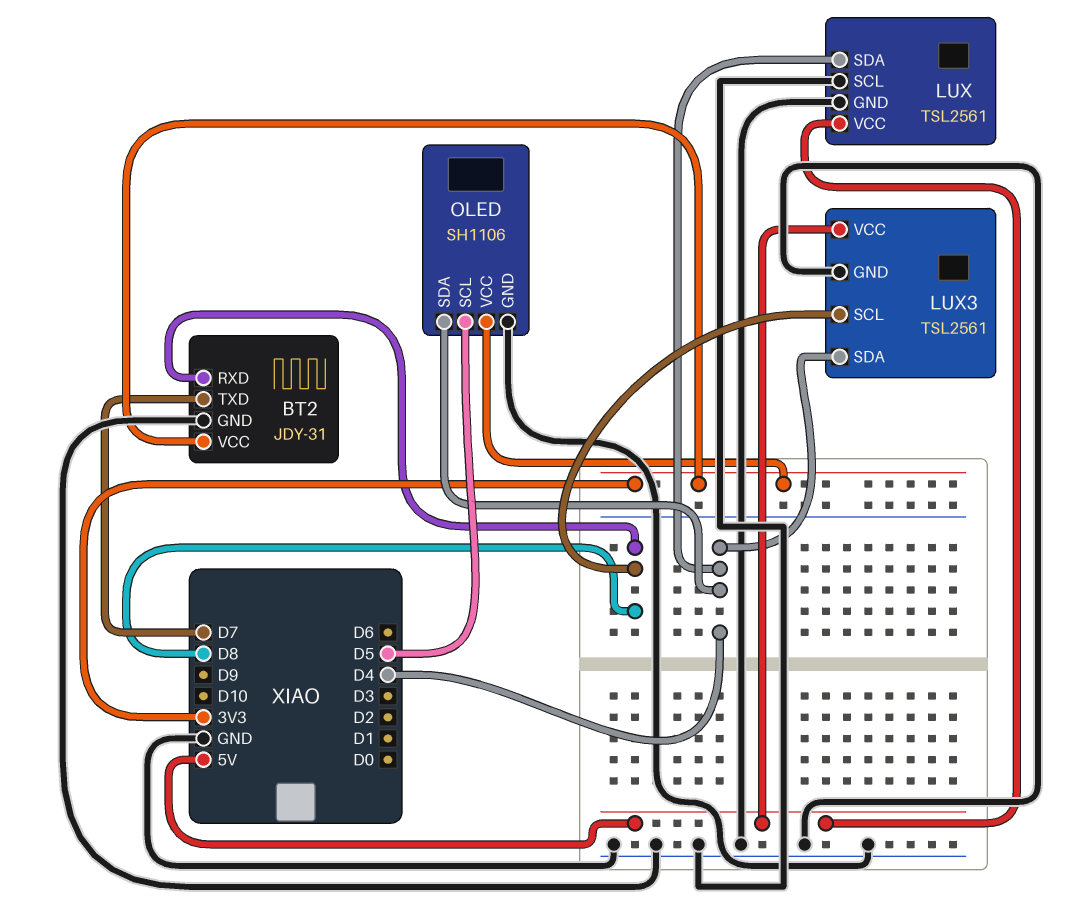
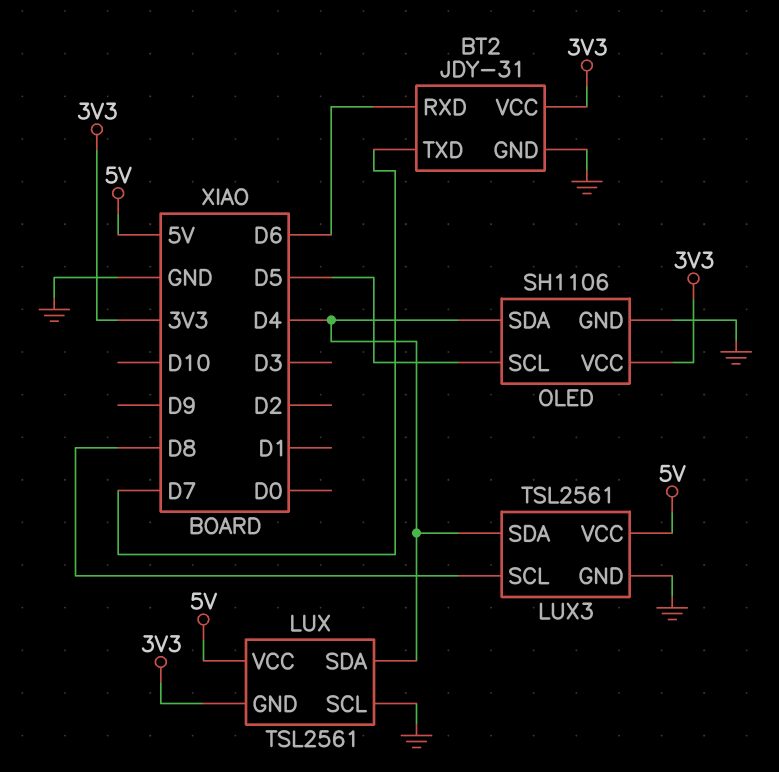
BT2 pin RXD: D8 -> D6
LUX pin GND: GND -> 3V3

